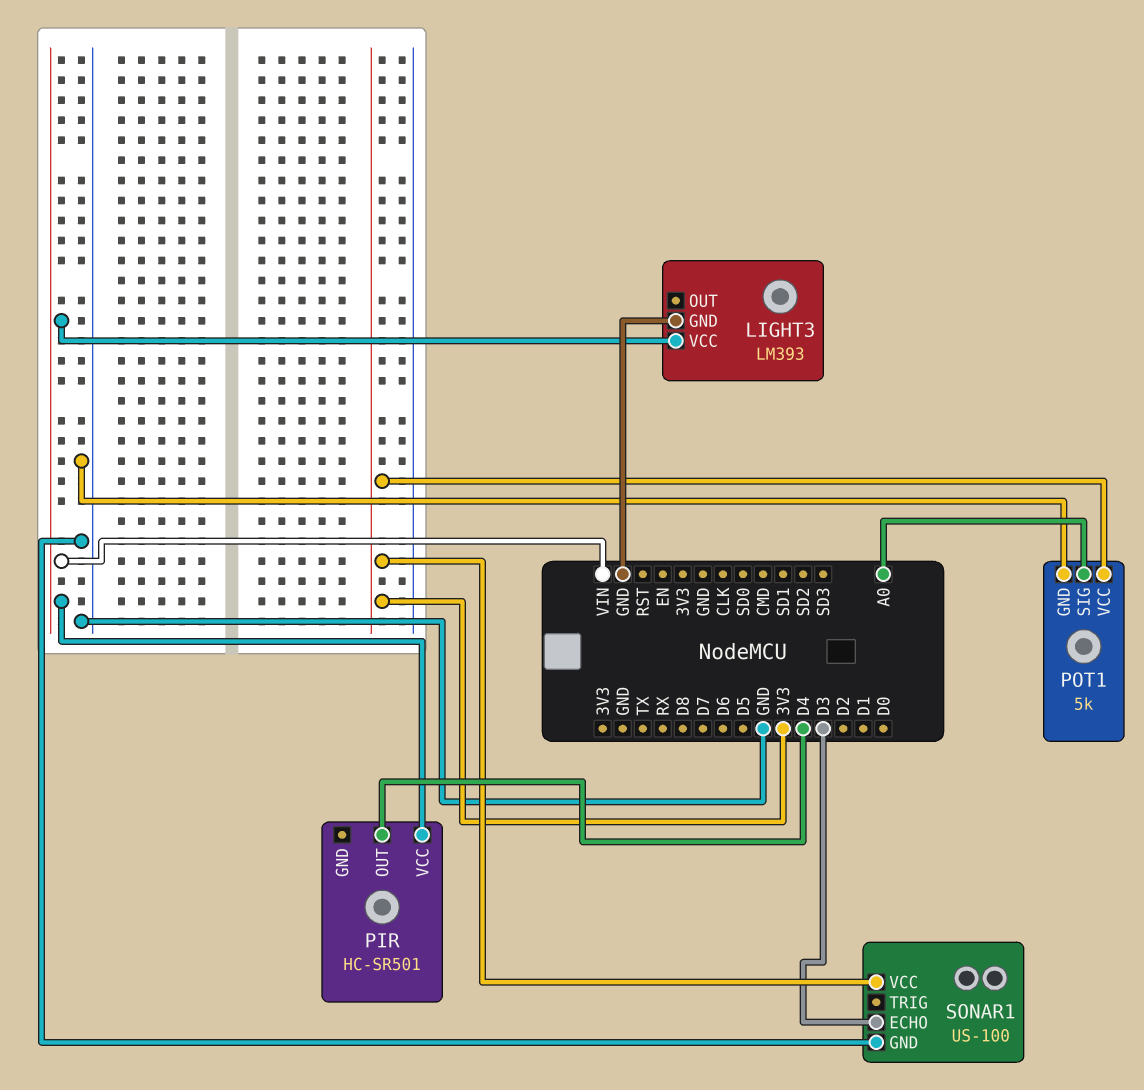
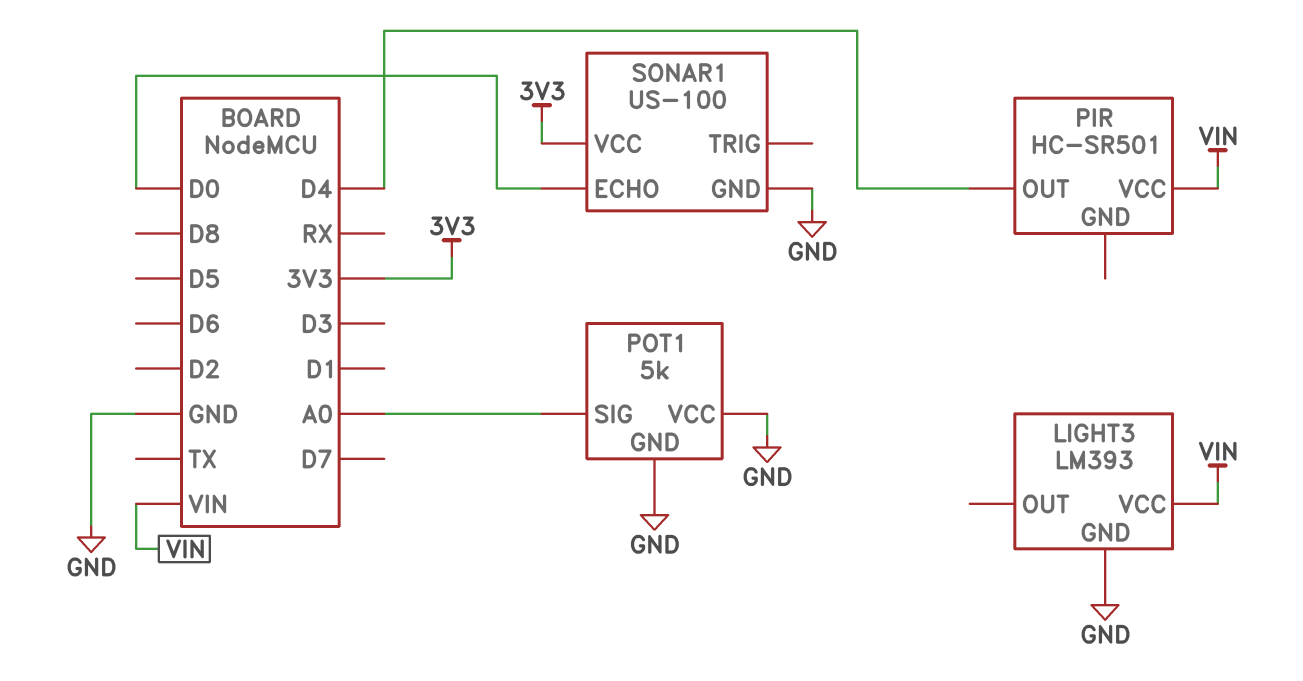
POT1 pin VCC: 3V3 -> GND
SONAR1 pin ECHO: D3 -> D0

